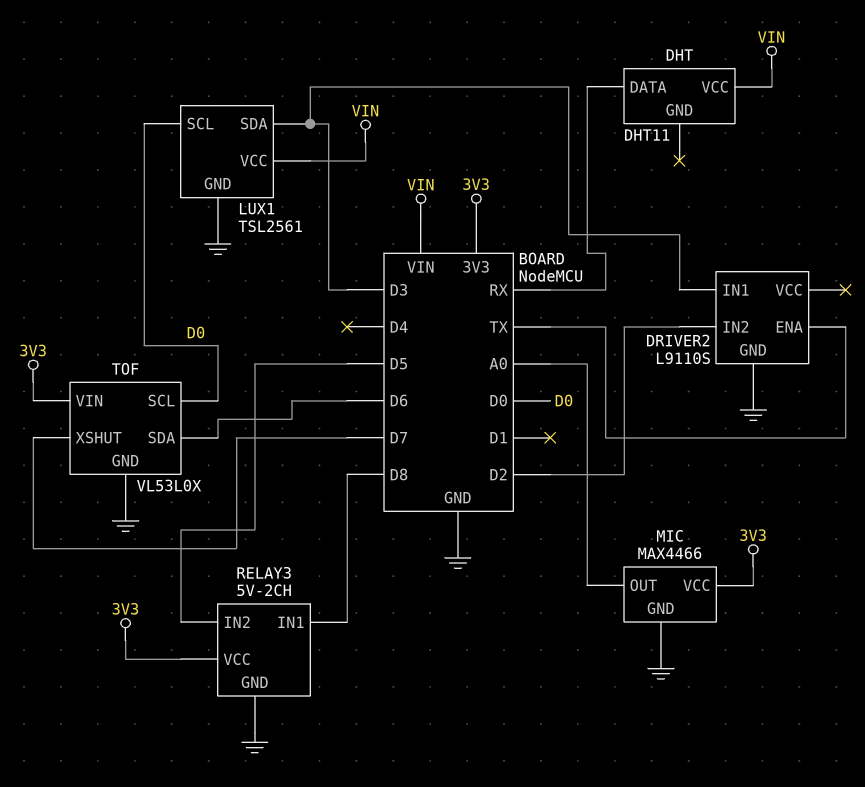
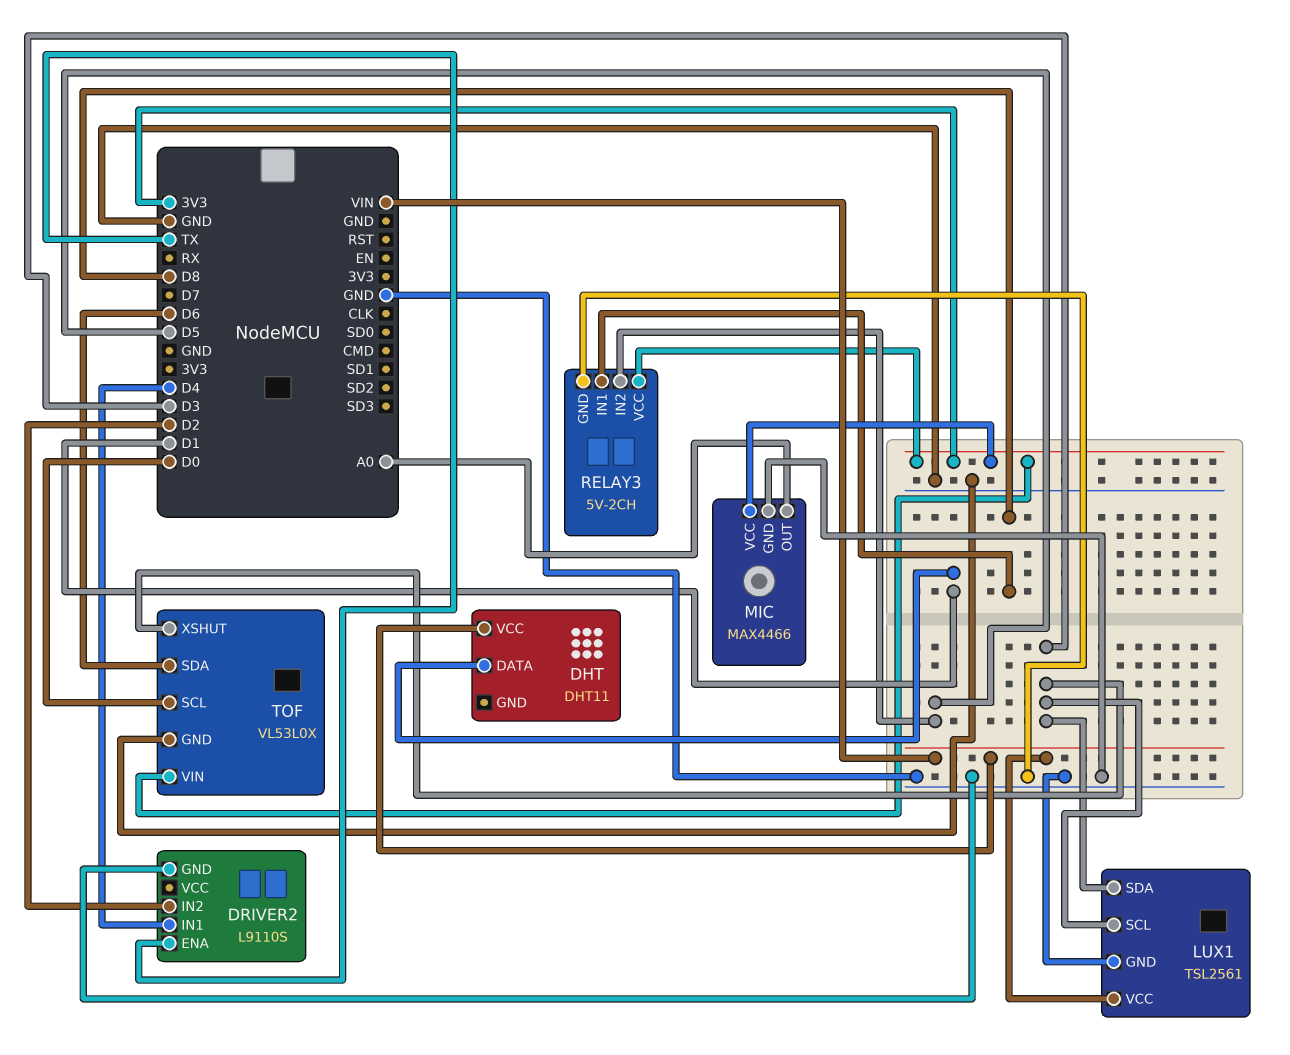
DHT pin DATA: RX -> D1
DRIVER2 pin IN1: D3 -> D4
LUX1 pin SCL: D0 -> D3
TOF pin XSHUT: D7 -> D3

